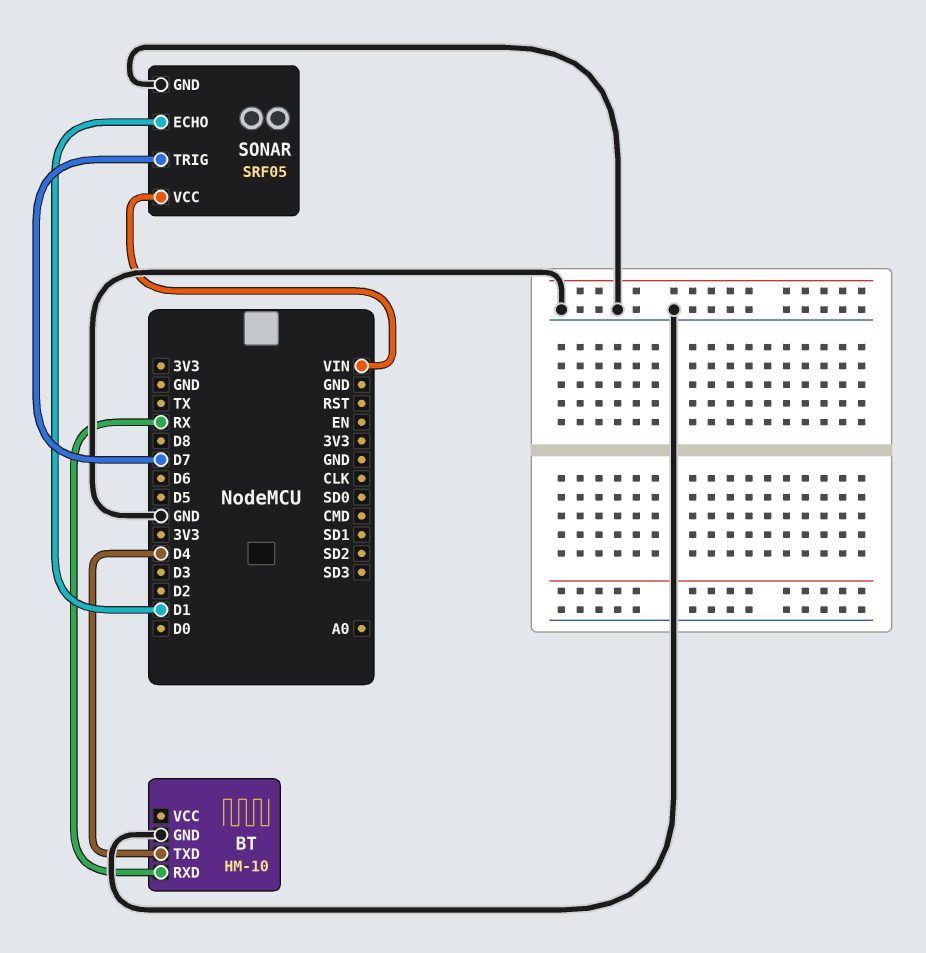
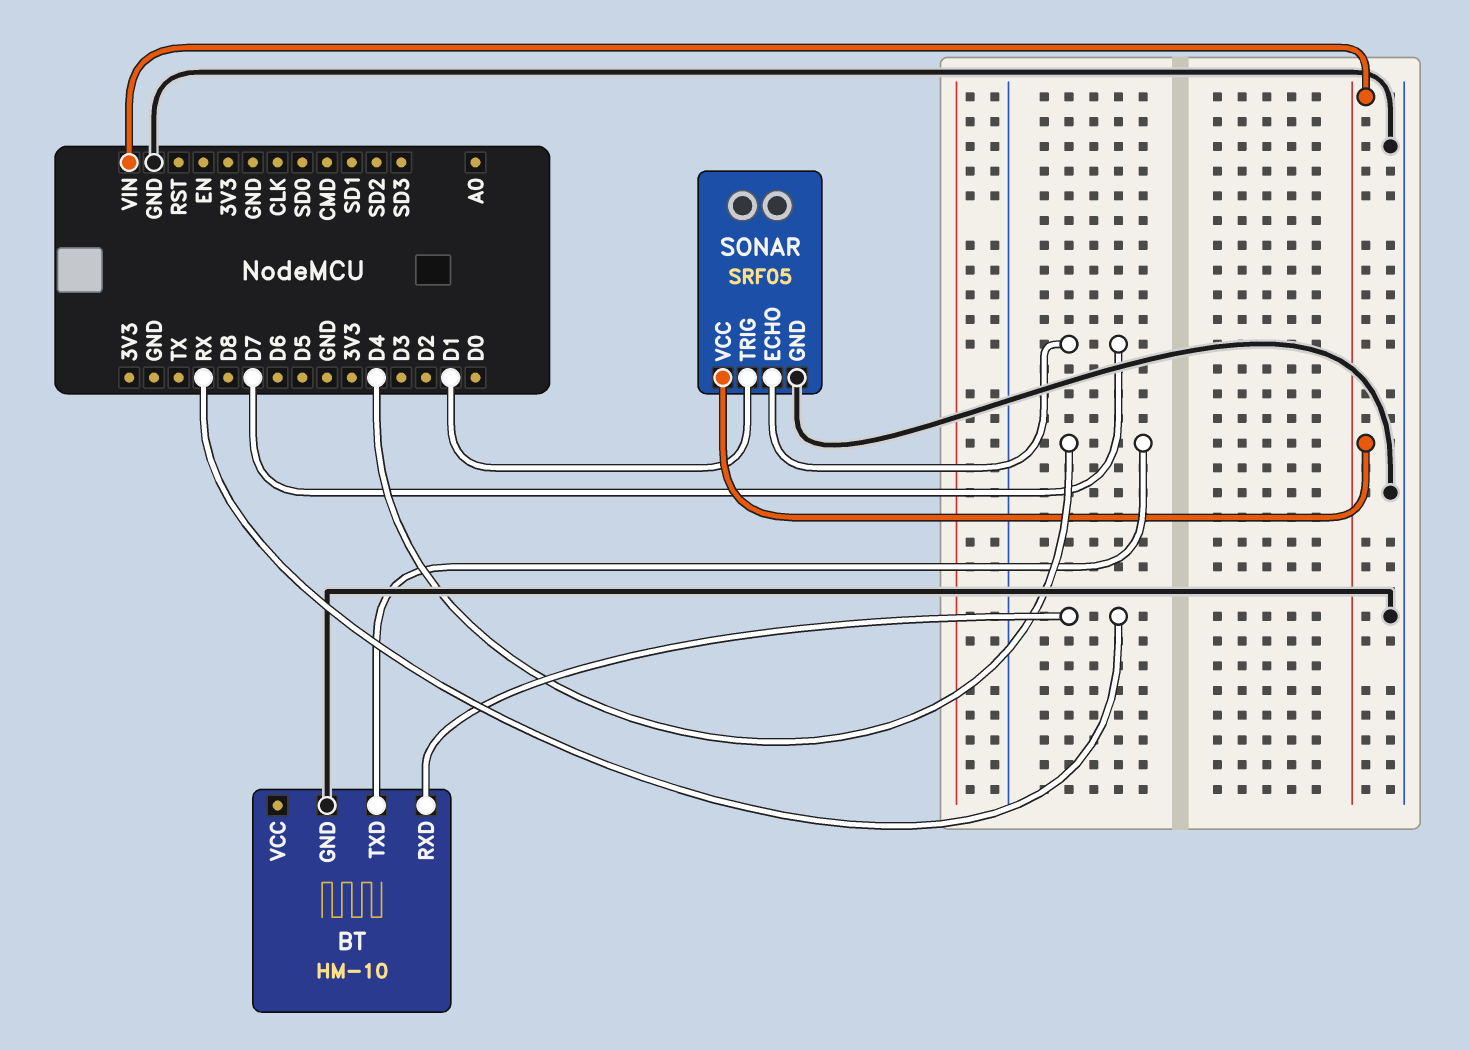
SONAR pin ECHO: D1 -> D7
SONAR pin TRIG: D7 -> D1

